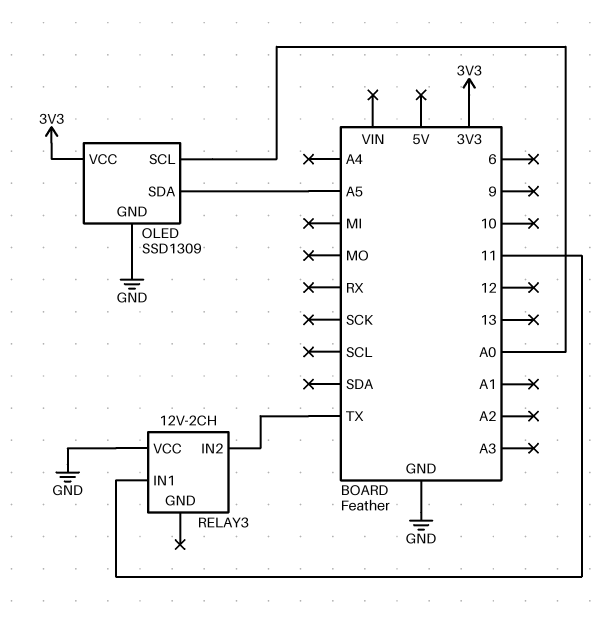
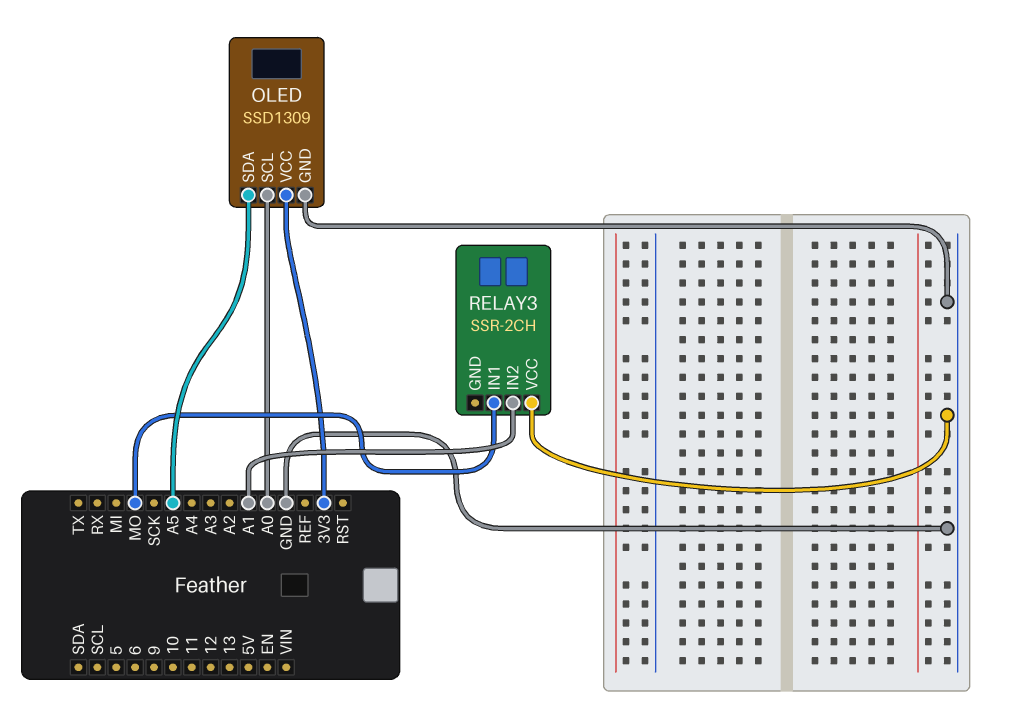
RELAY3: 12V-2CH -> SSR-2CH
RELAY3 pin IN1: 11 -> MO
RELAY3 pin IN2: TX -> A1

